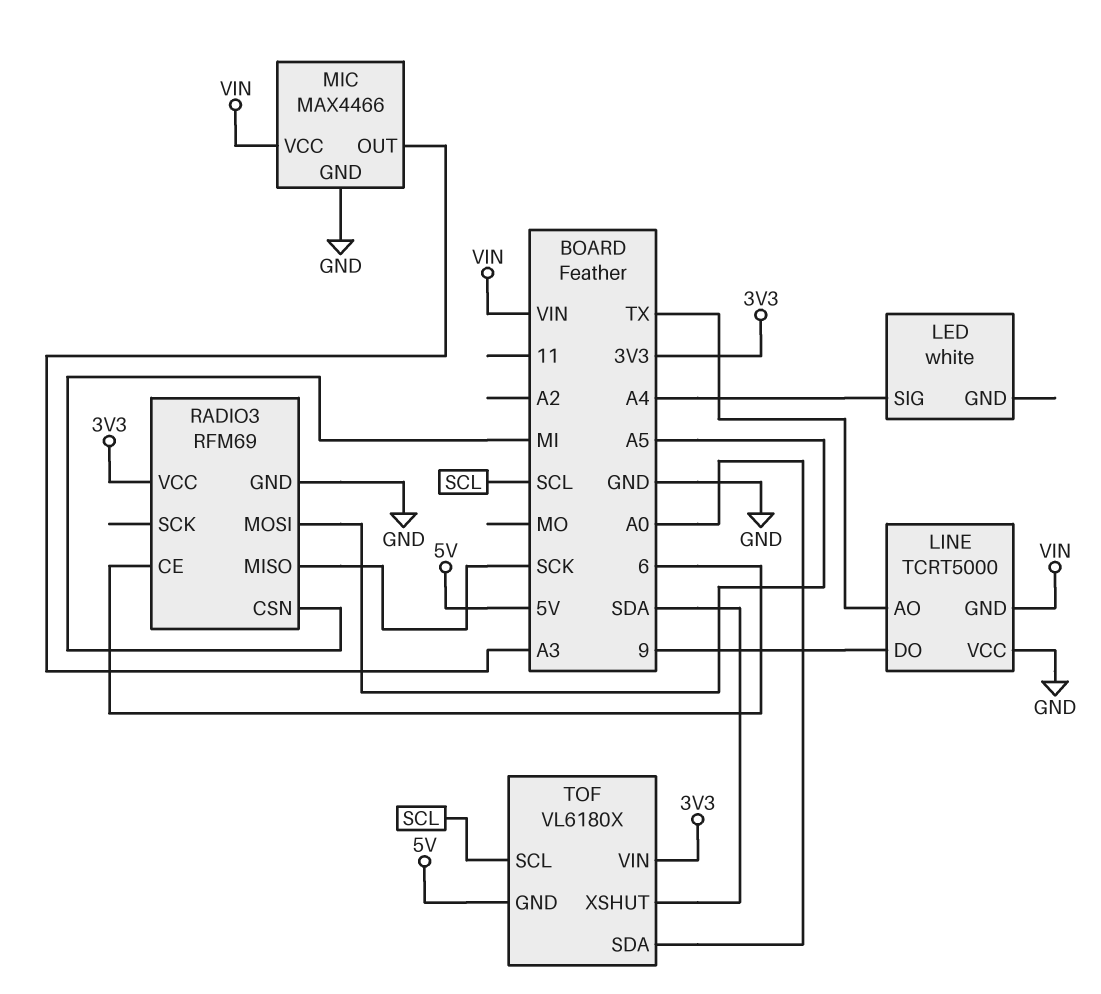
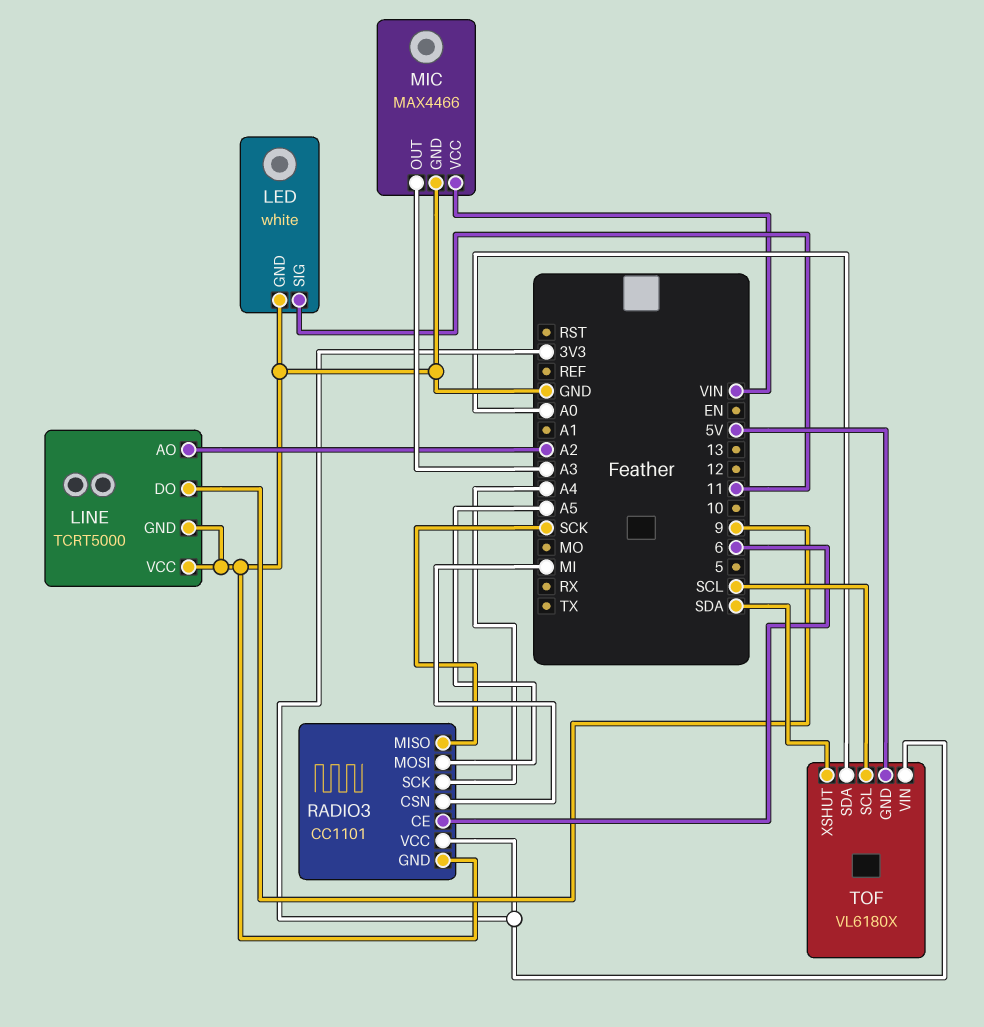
LED pin GND: none -> GND
LED pin SIG: A4 -> 11
LINE pin AO: TX -> A2
LINE pin GND: VIN -> GND
RADIO3: RFM69 -> CC1101
RADIO3 pin SCK: none -> A4

